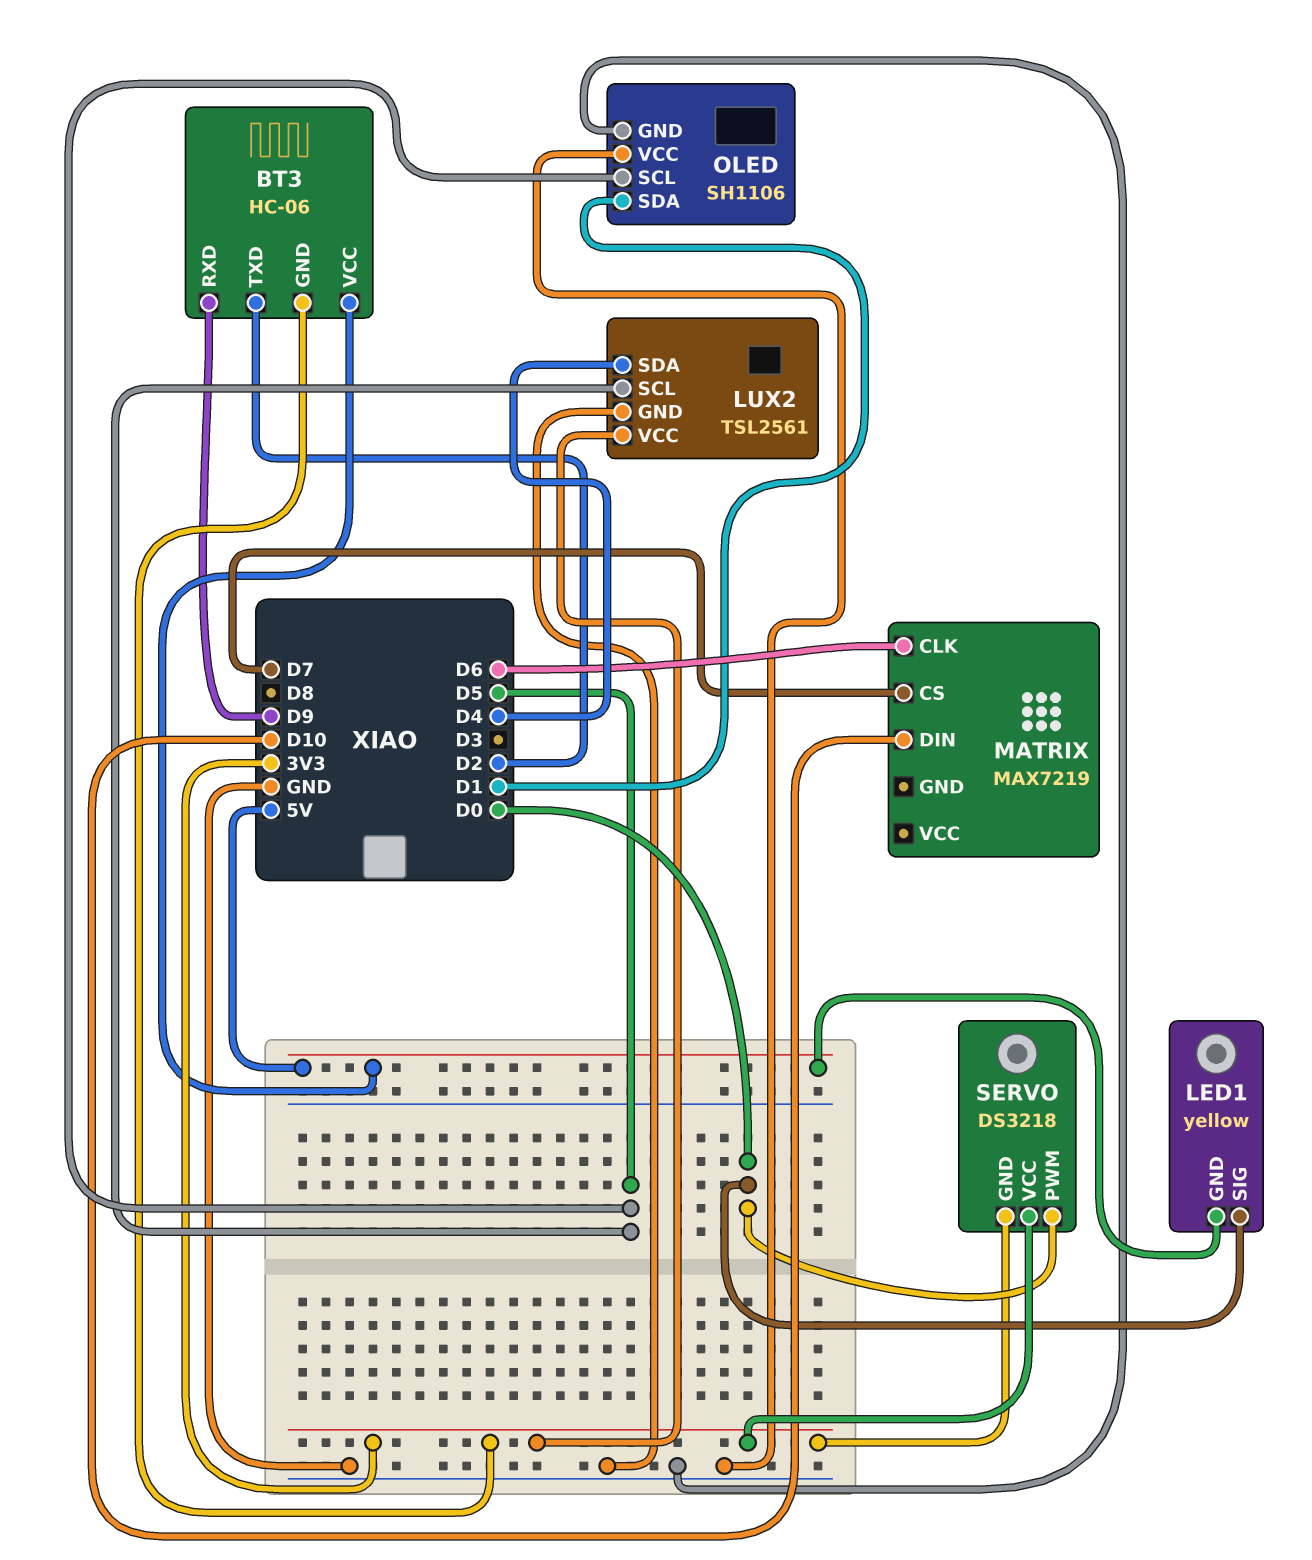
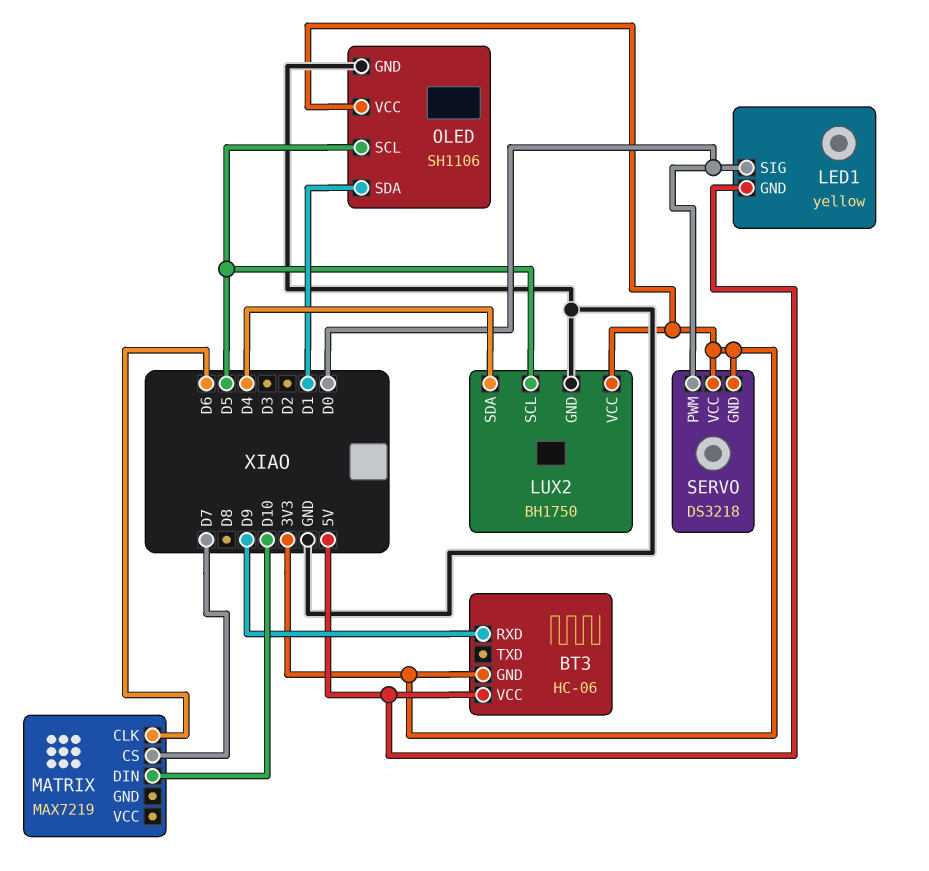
BT3 pin TXD: D2 -> none
LUX2: TSL2561 -> BH1750
OLED pin VCC: GND -> 3V3

